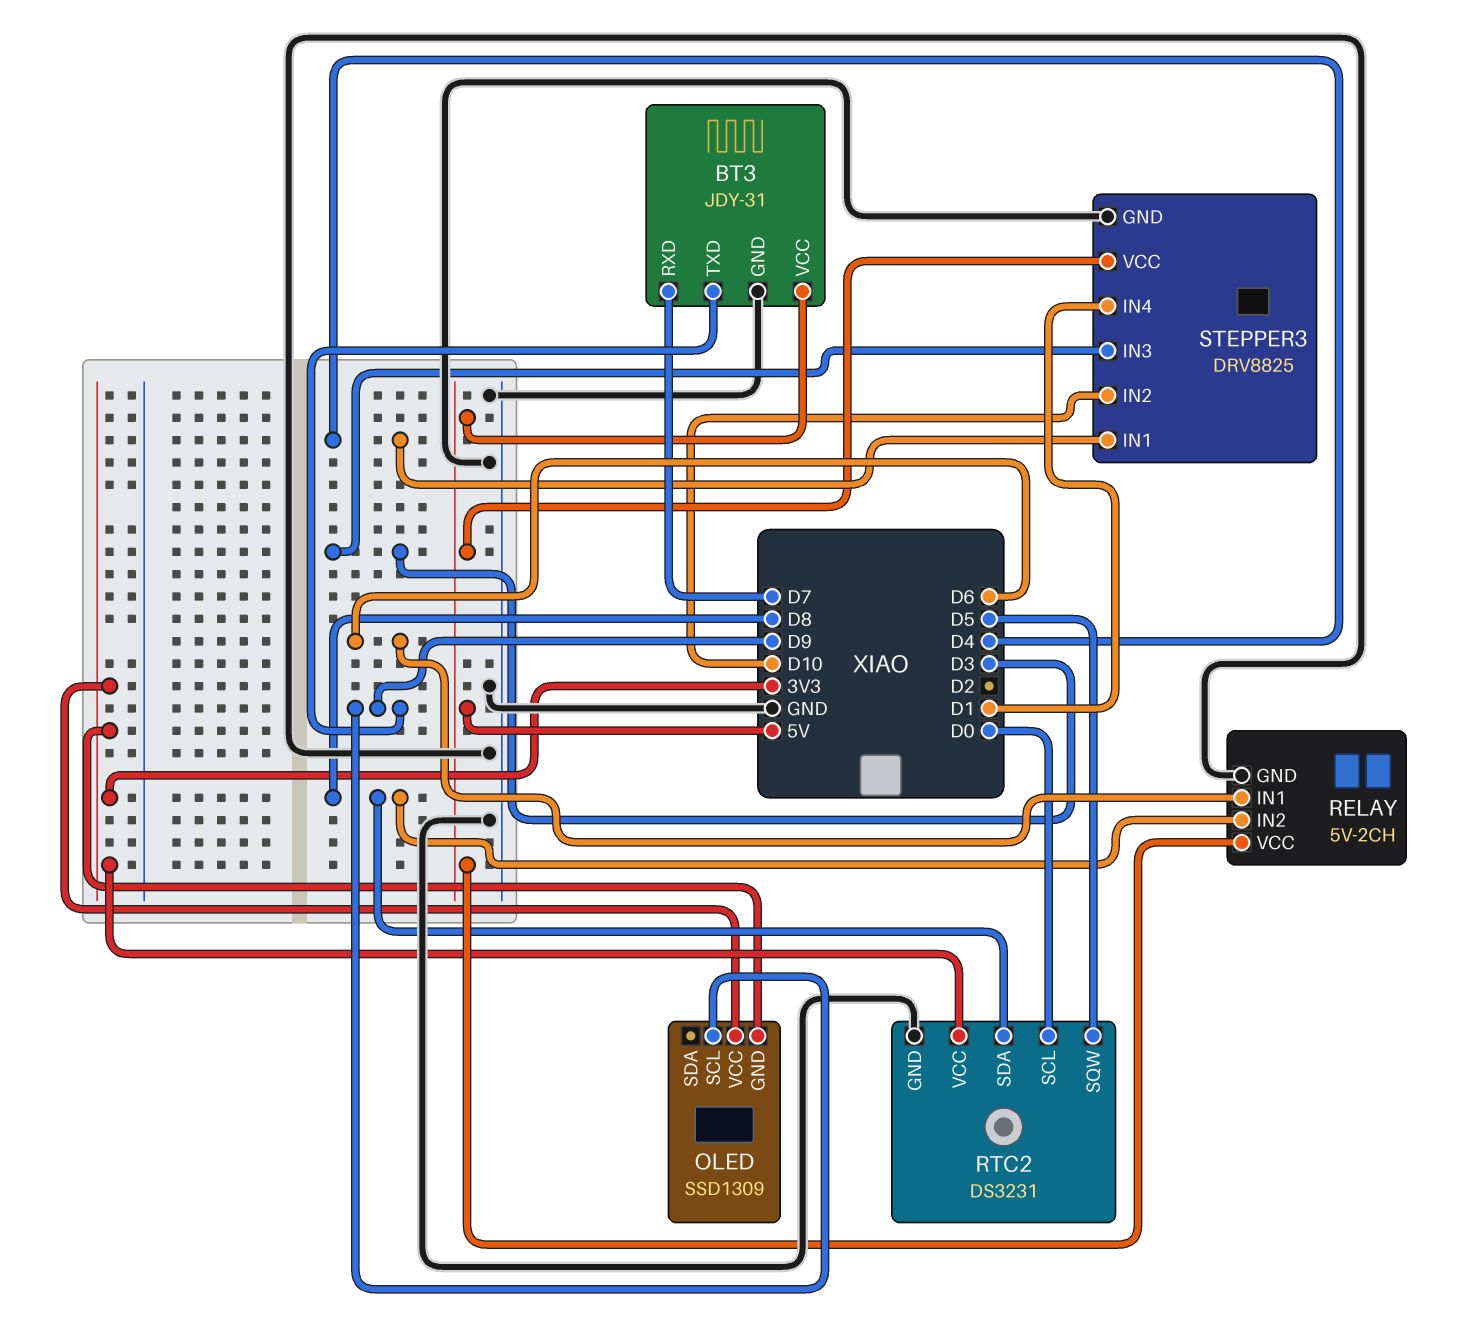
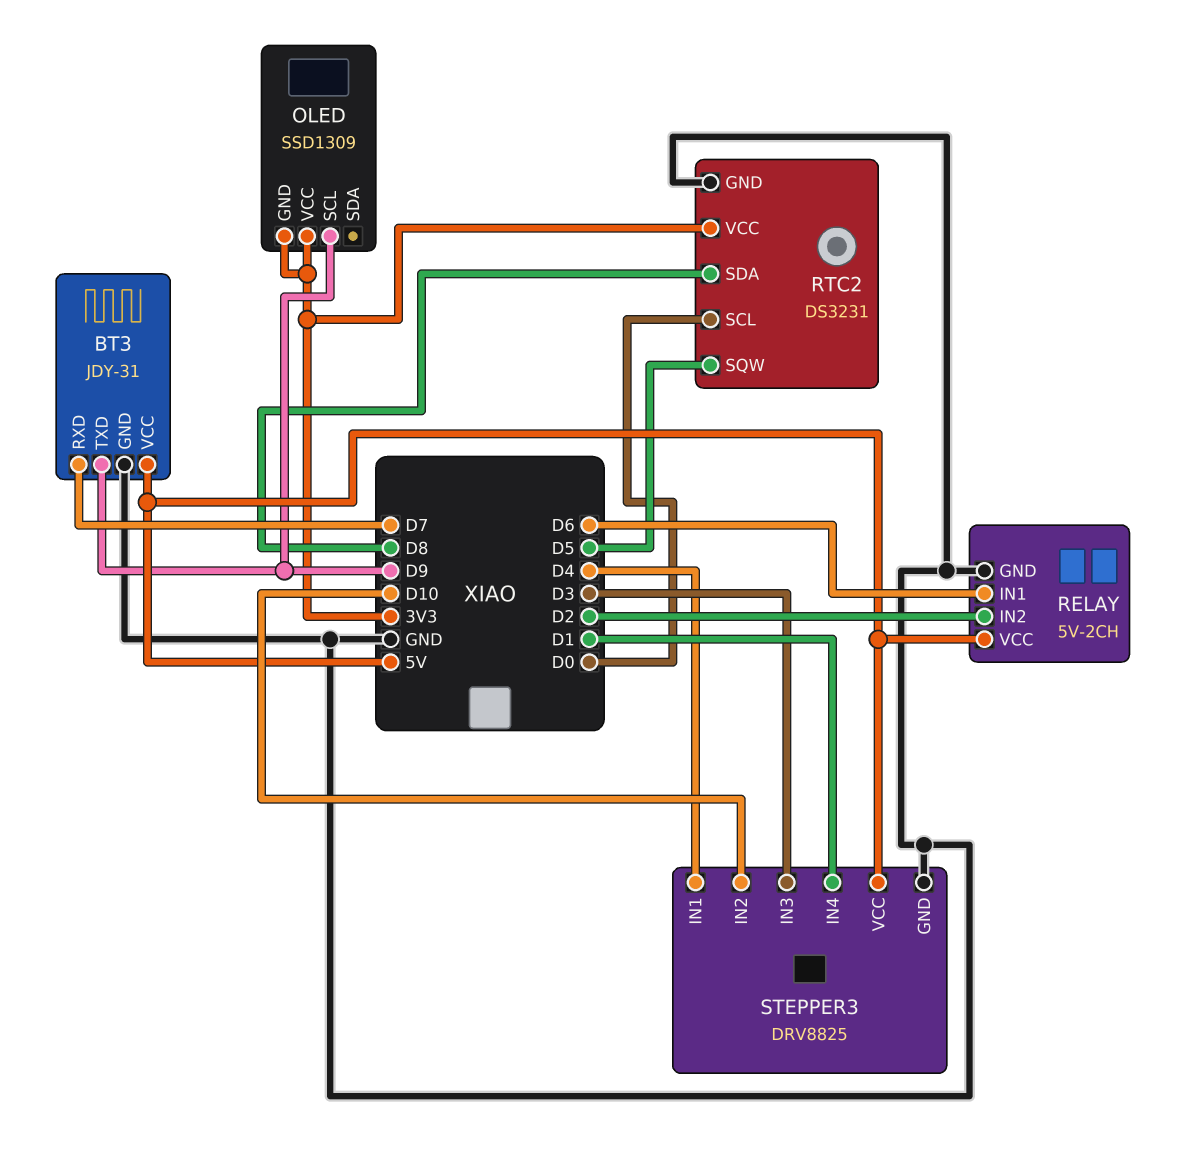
RELAY pin IN2: D8 -> D2

